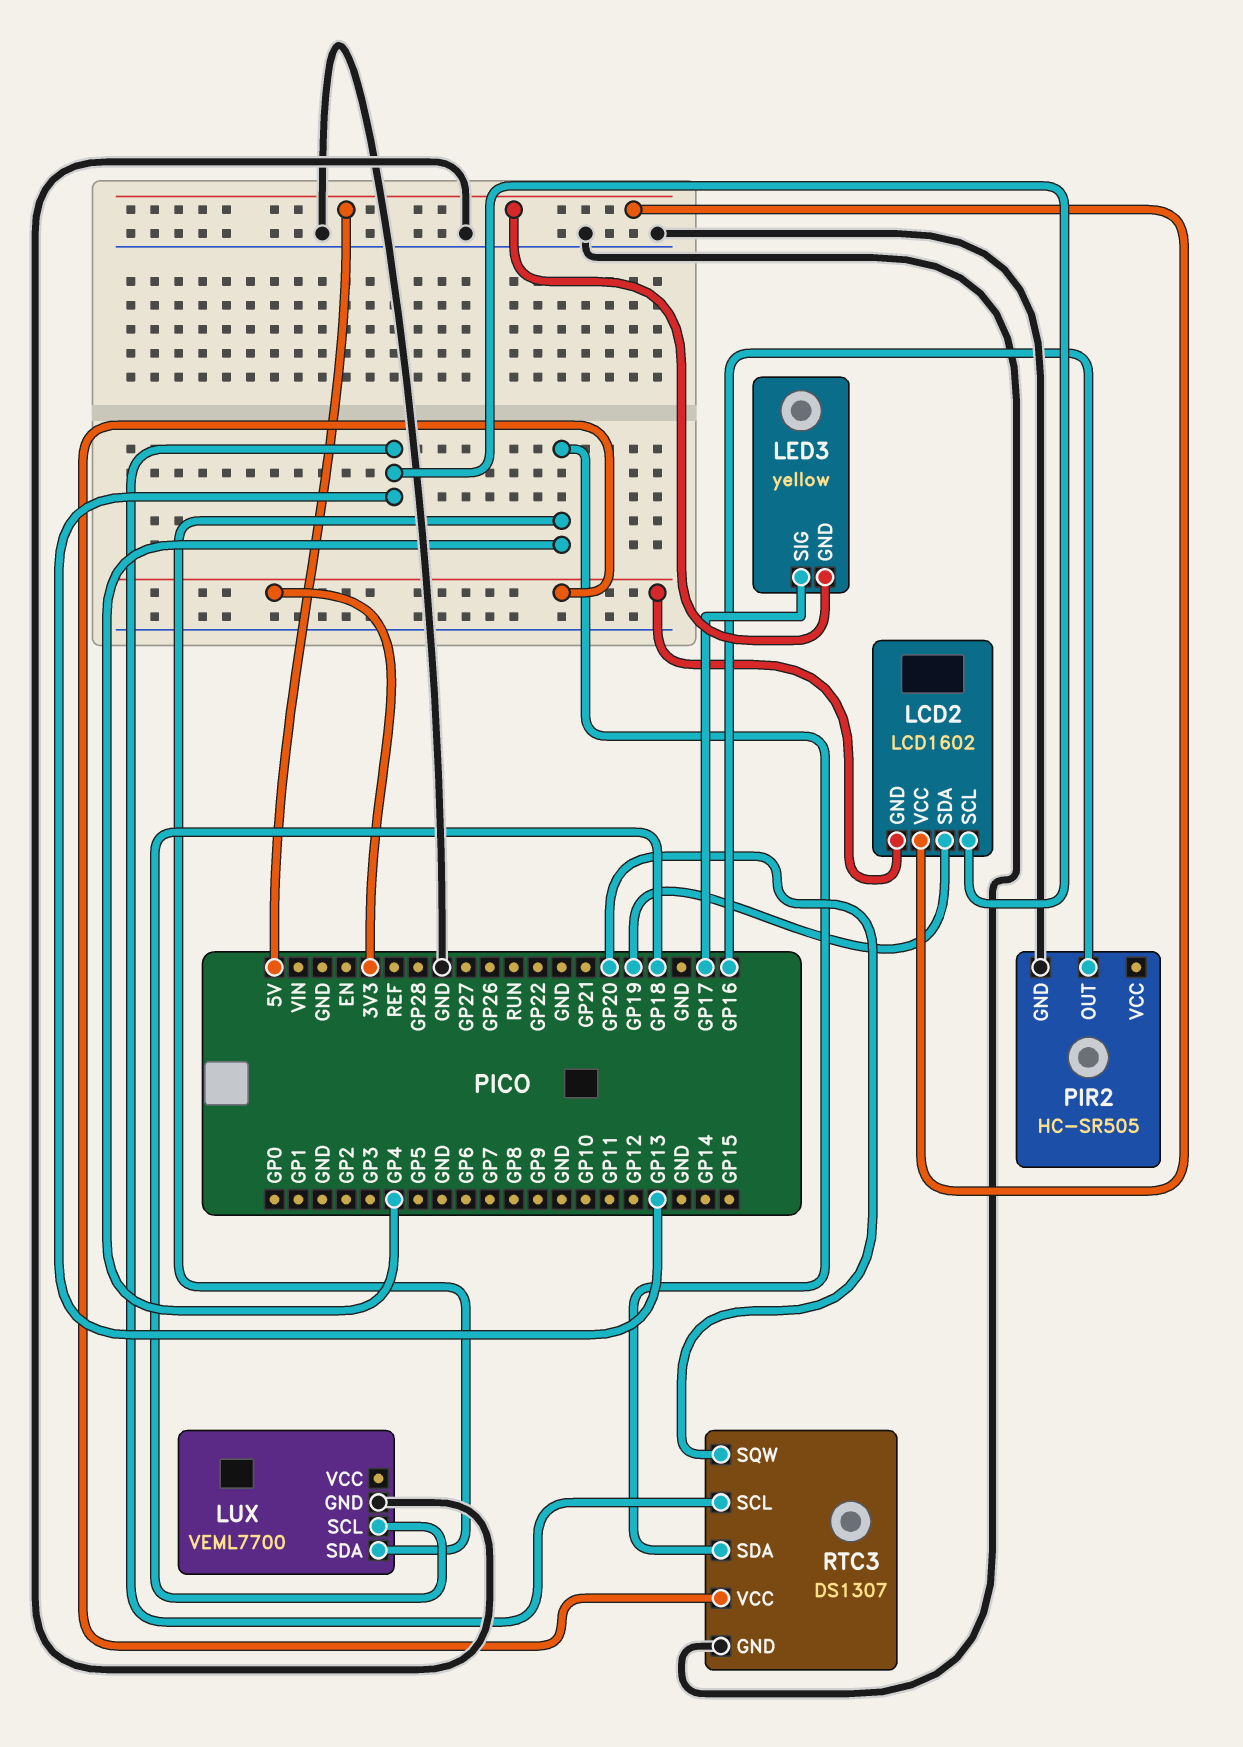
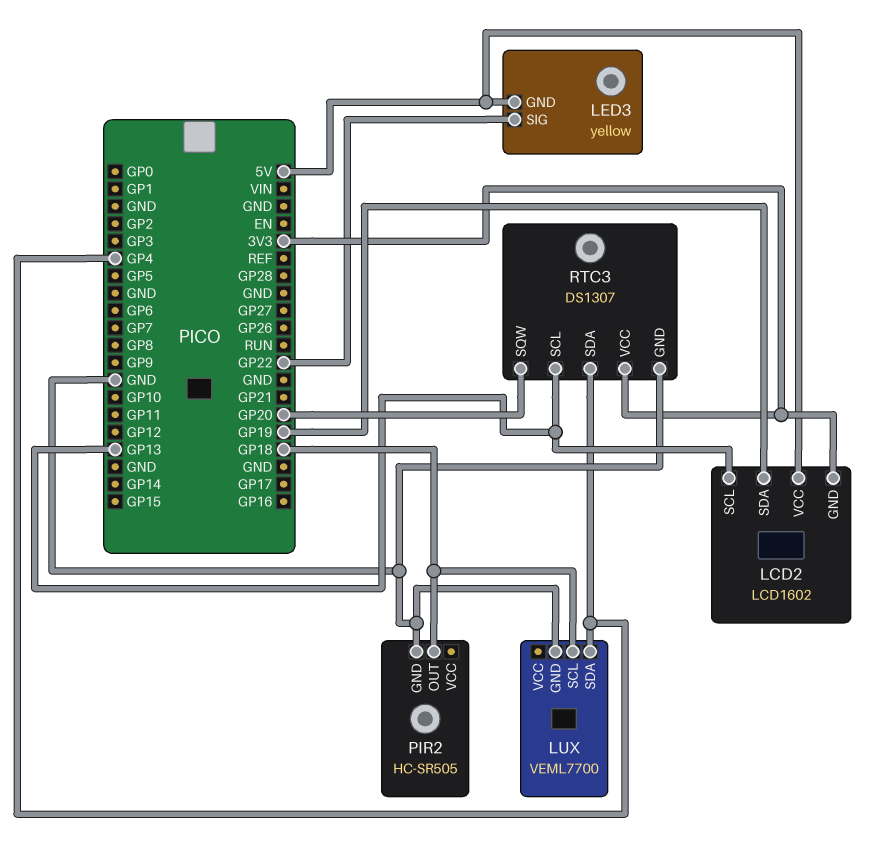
LED3 pin SIG: GP17 -> GP22
PIR2 pin OUT: GP16 -> GP18

